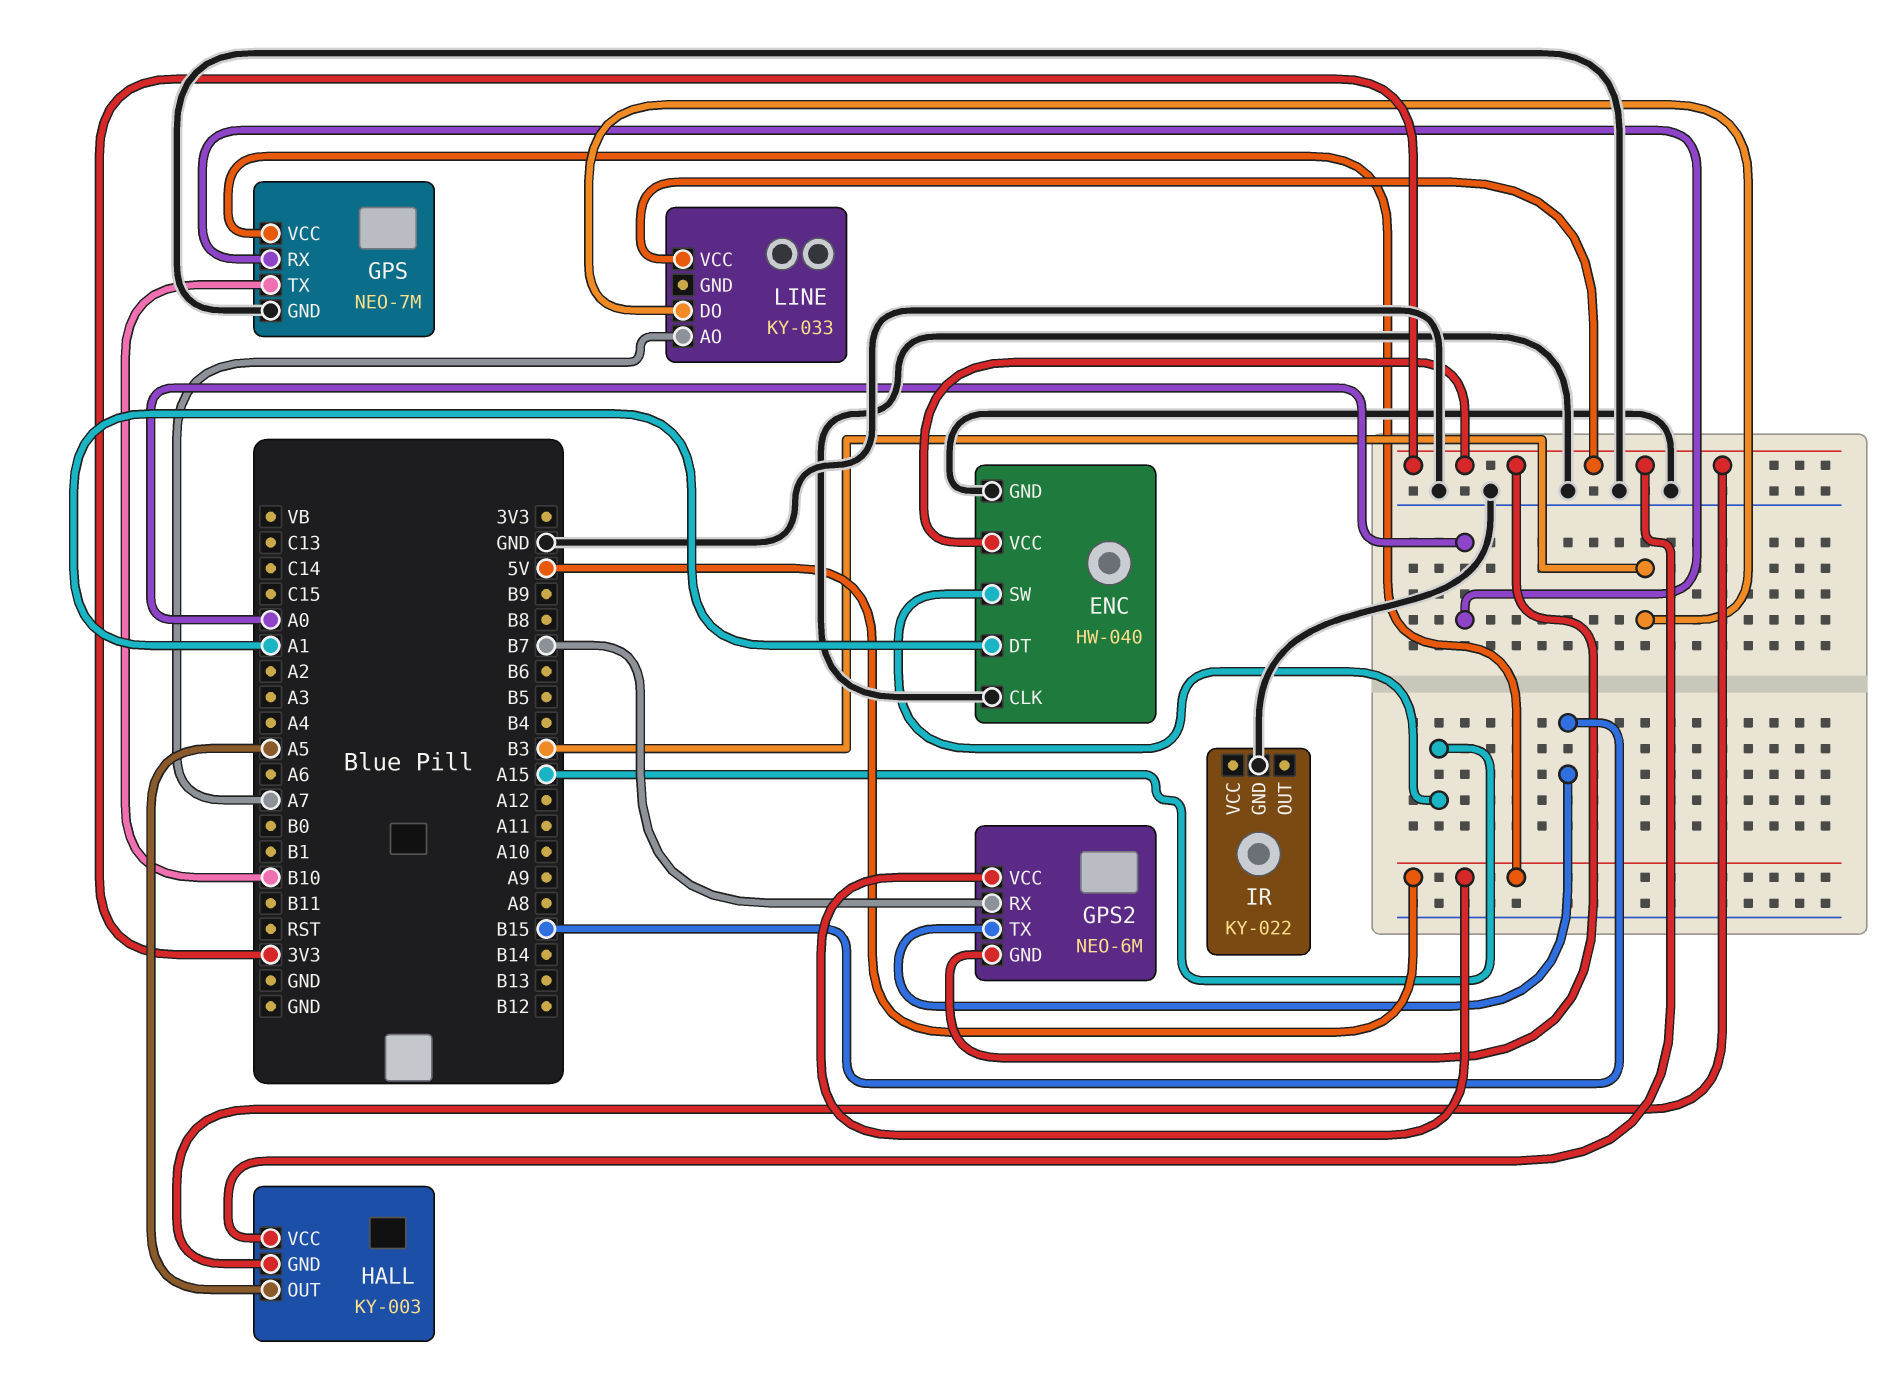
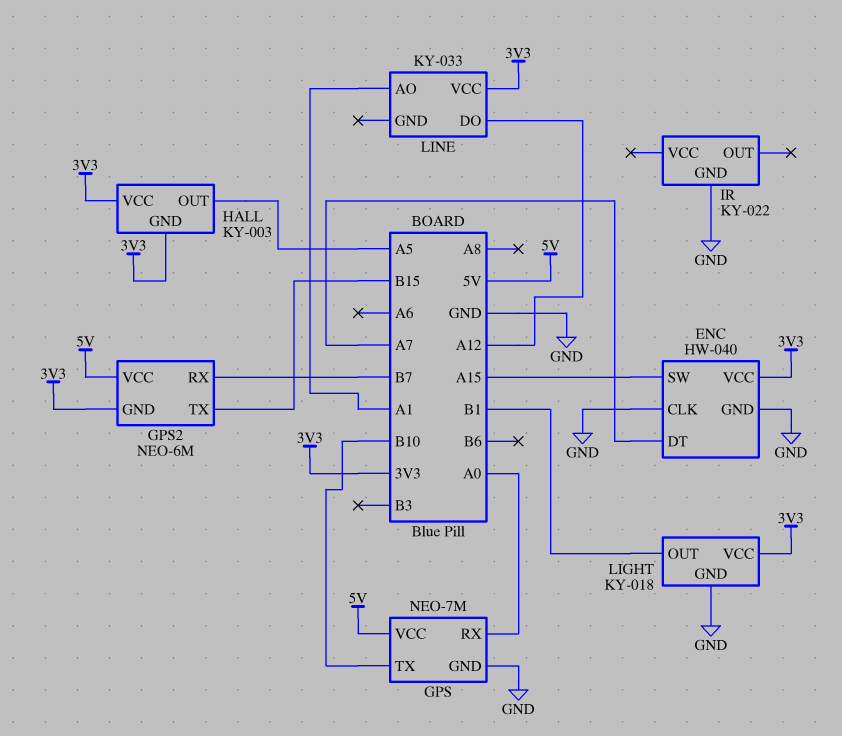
ENC pin DT: A1 -> A7
LIGHT: none -> KY-018
LIGHT pin GND: none -> GND
LIGHT pin OUT: none -> B1
LIGHT pin VCC: none -> 3V3
LINE pin AO: A7 -> A1
LINE pin DO: B3 -> A12

